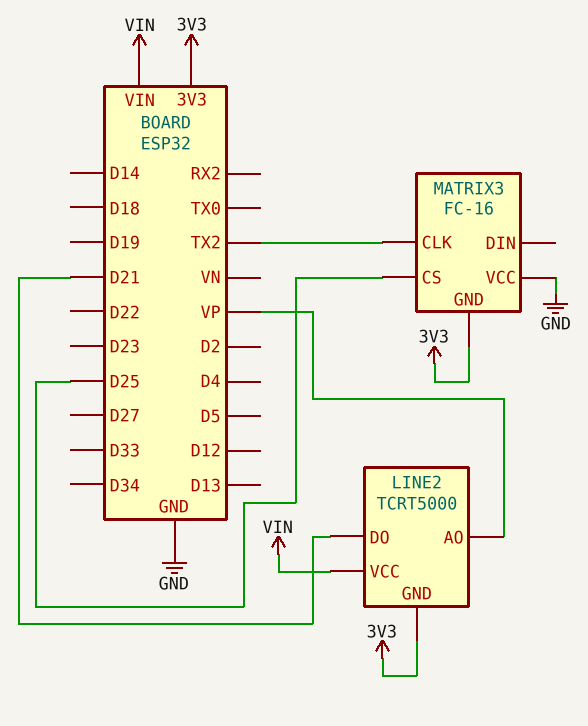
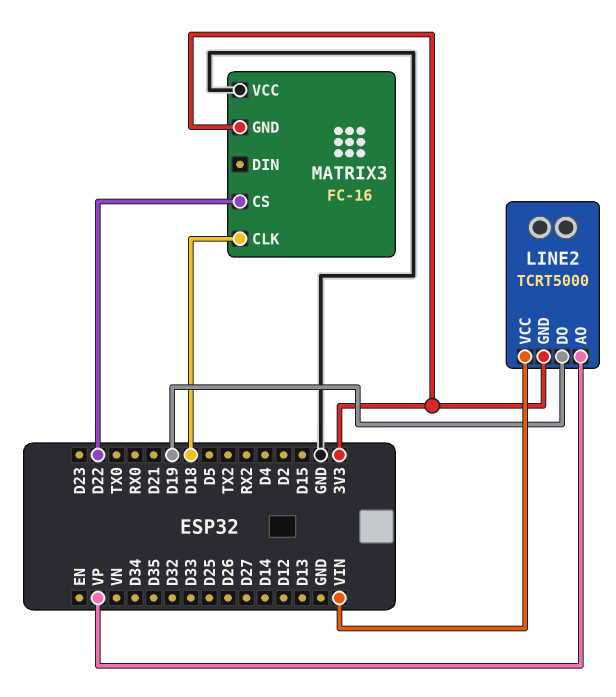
LINE2 pin DO: D21 -> D19
MATRIX3 pin CLK: TX2 -> D18
MATRIX3 pin CS: D25 -> D22

